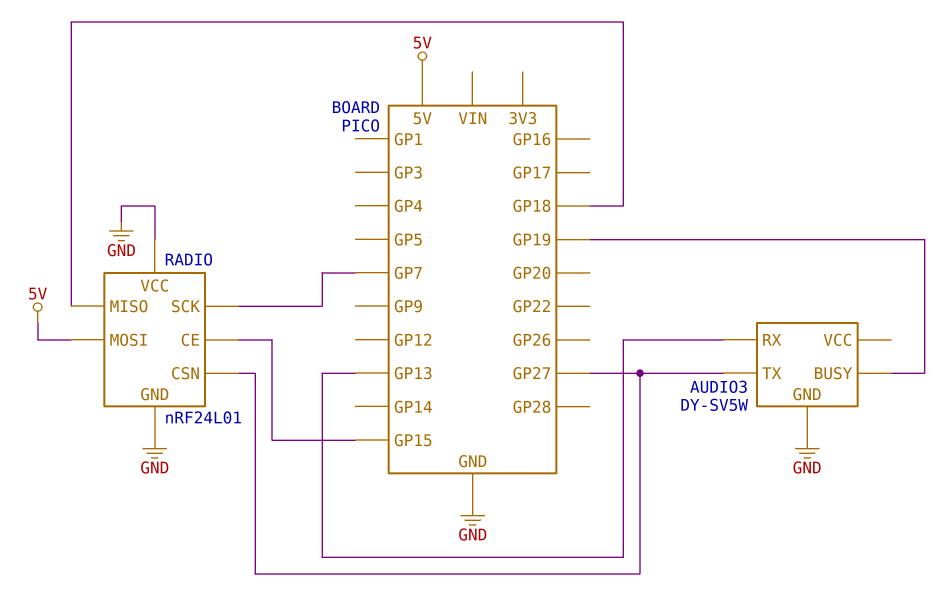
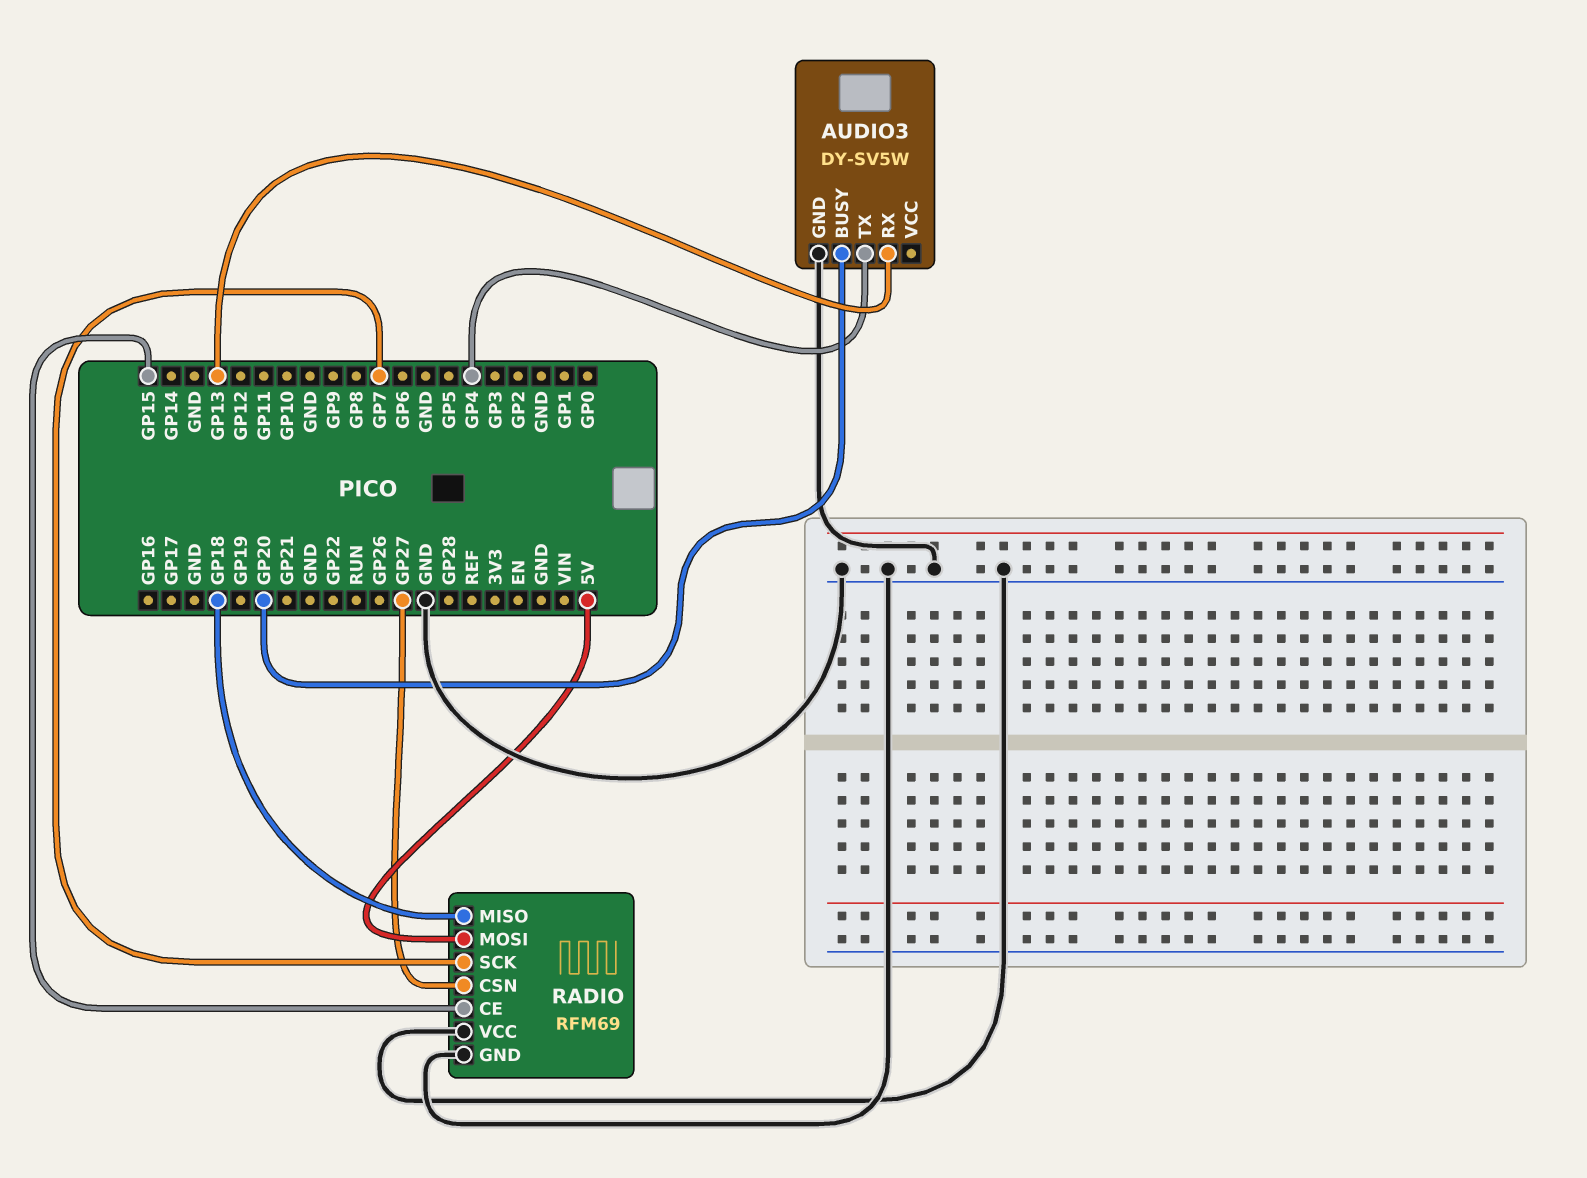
AUDIO3 pin BUSY: GP19 -> GP20
AUDIO3 pin TX: GP27 -> GP4
RADIO: nRF24L01 -> RFM69

